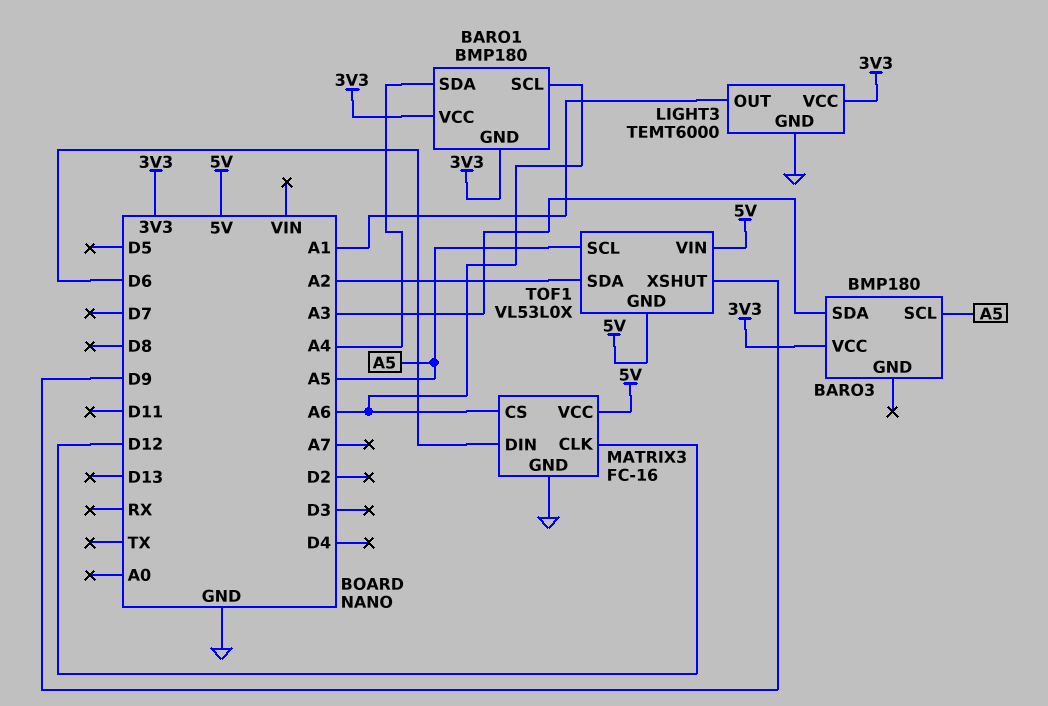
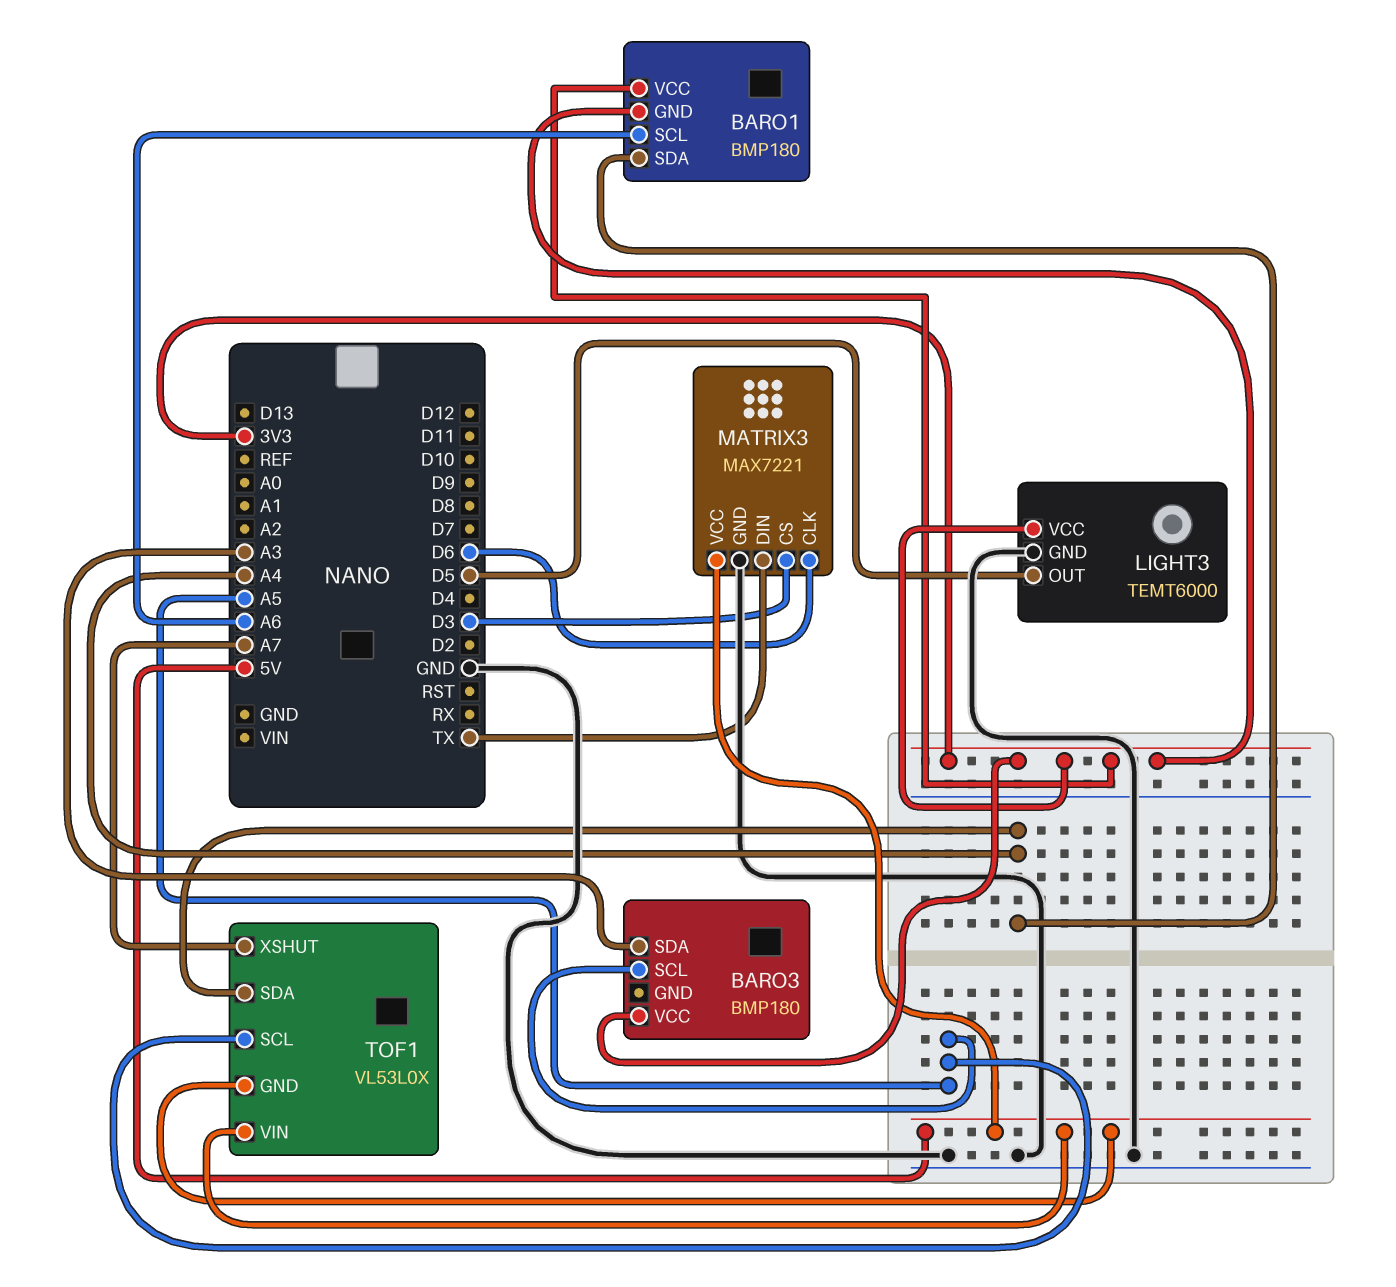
LIGHT3 pin OUT: A1 -> D5
MATRIX3: FC-16 -> MAX7221
MATRIX3 pin CLK: D12 -> D6
MATRIX3 pin CS: A6 -> D3
MATRIX3 pin DIN: D6 -> TX
TOF1 pin SDA: A2 -> A4
TOF1 pin XSHUT: D9 -> A7

